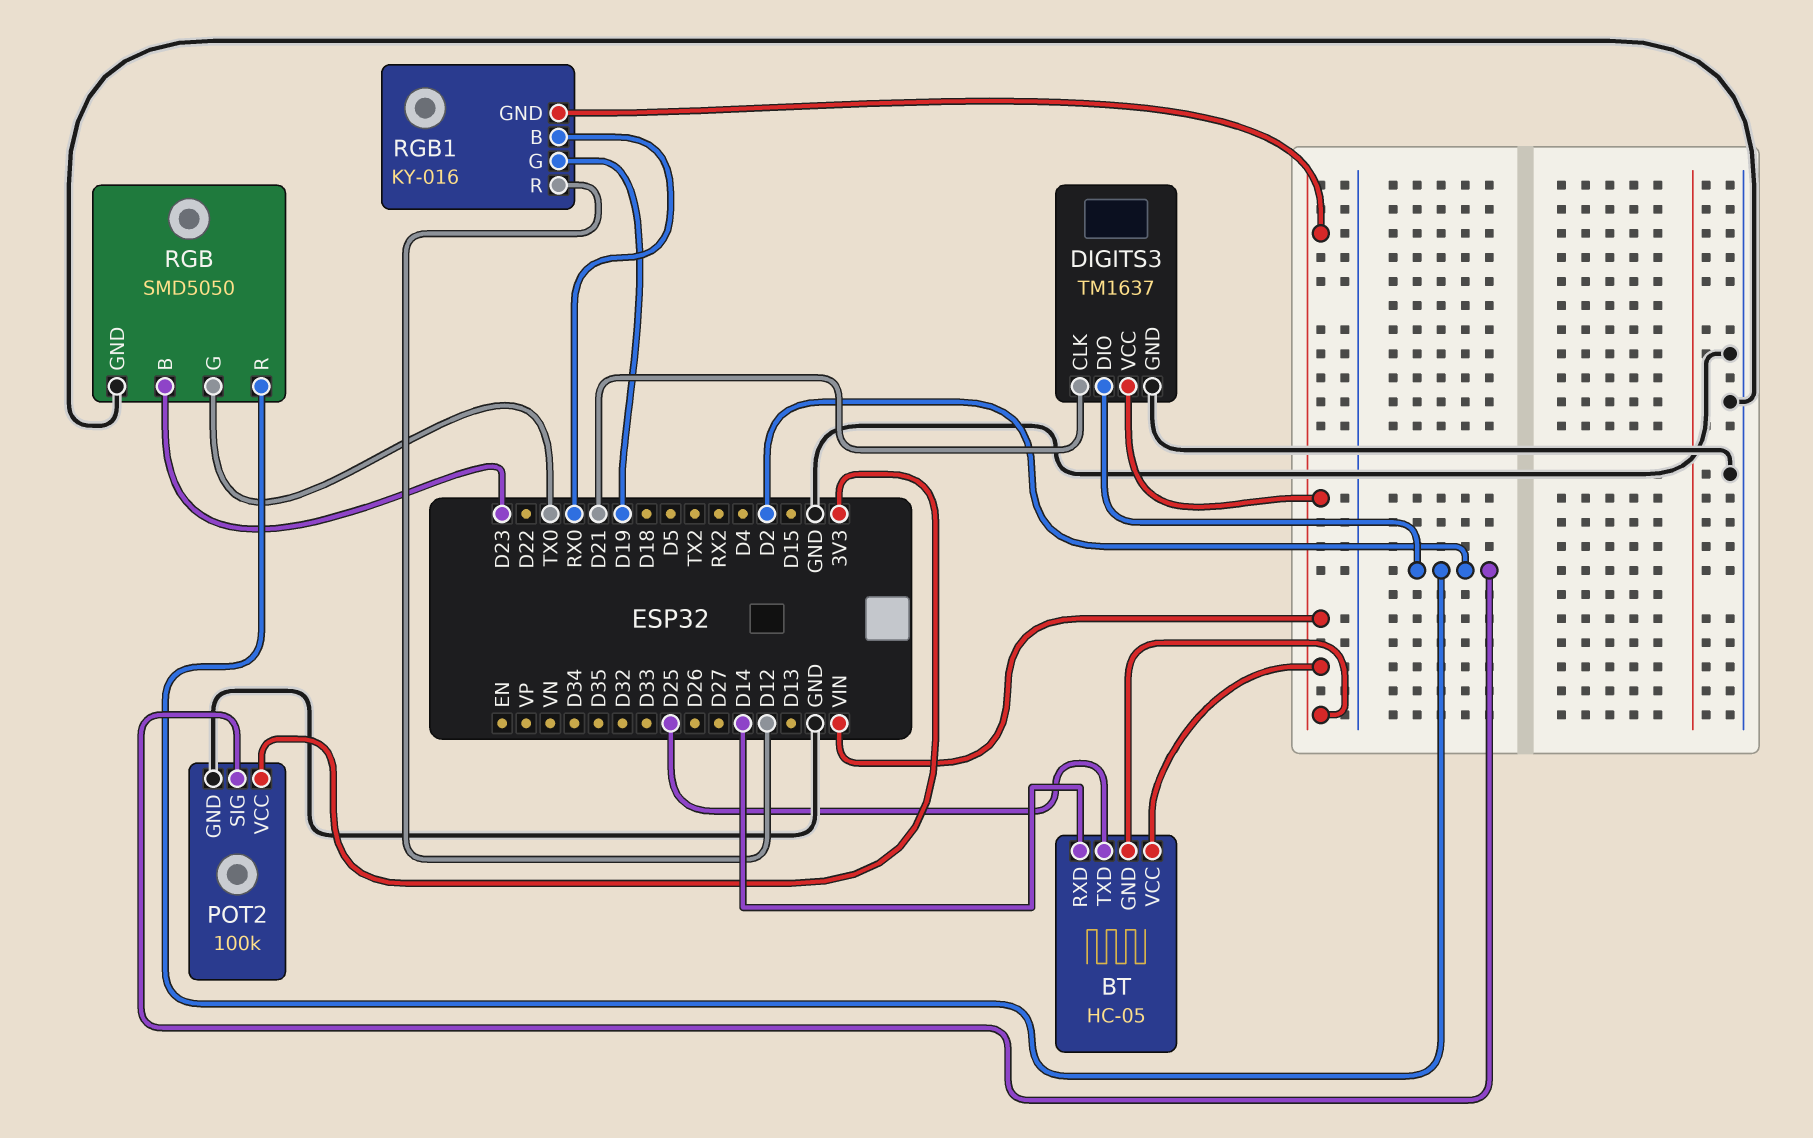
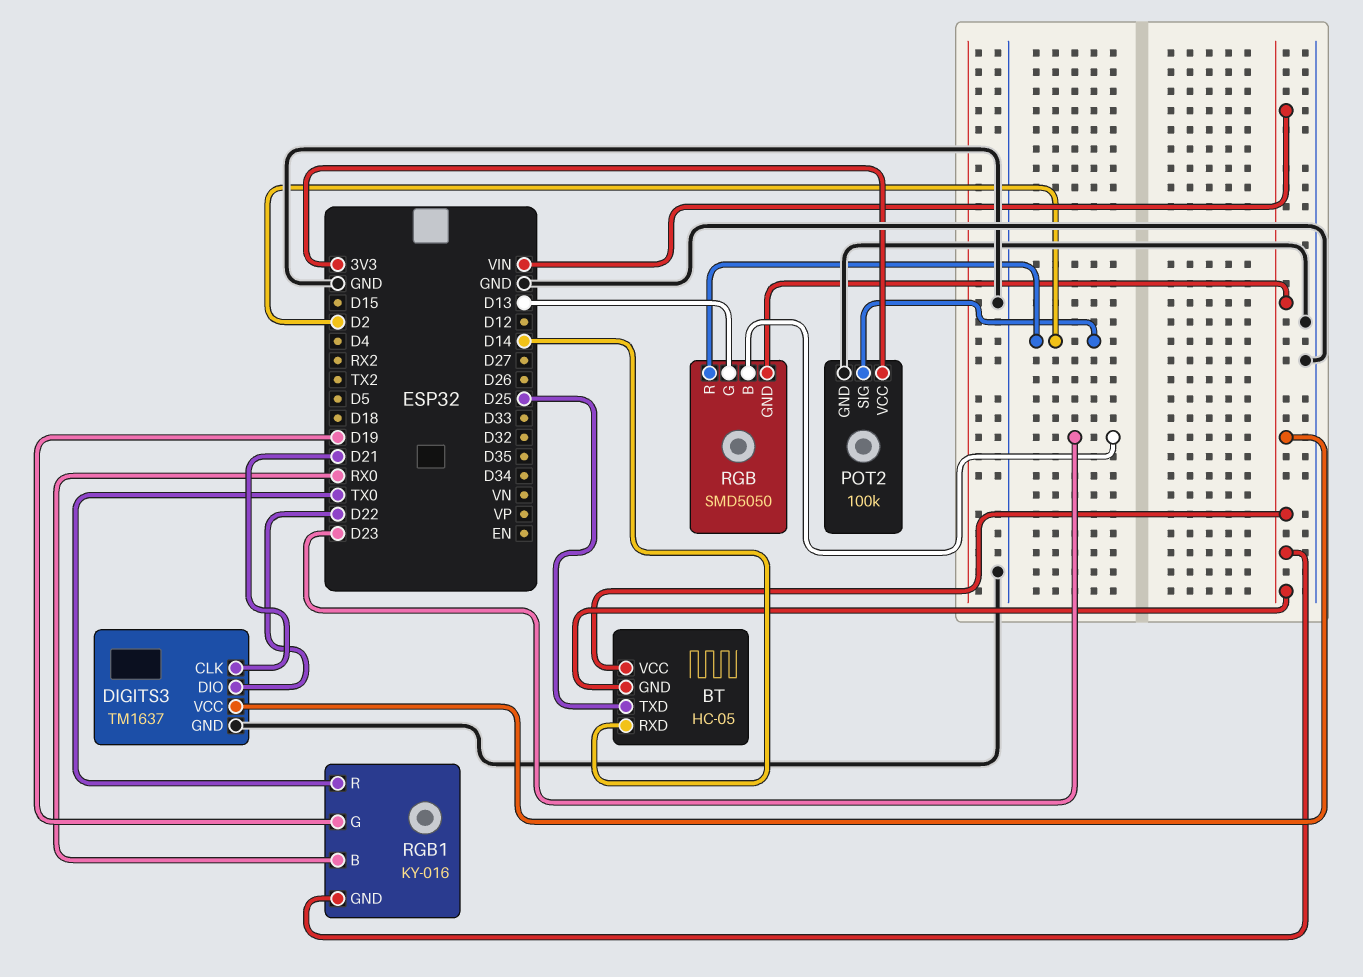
DIGITS3 pin DIO: D2 -> D22
RGB pin G: TX0 -> D13
RGB pin GND: GND -> VIN
RGB1 pin R: D12 -> TX0

